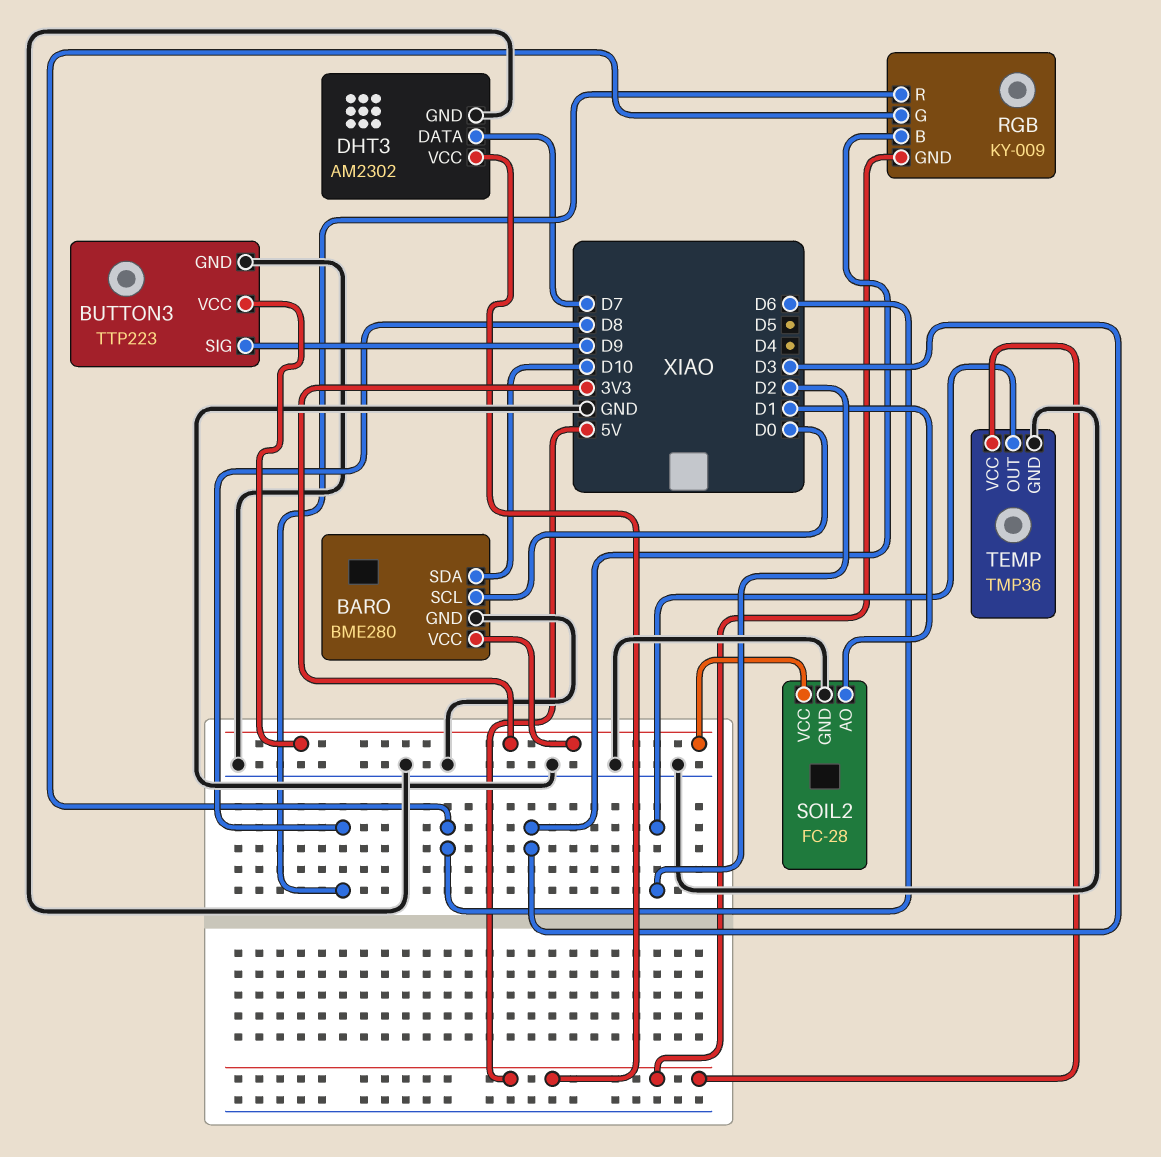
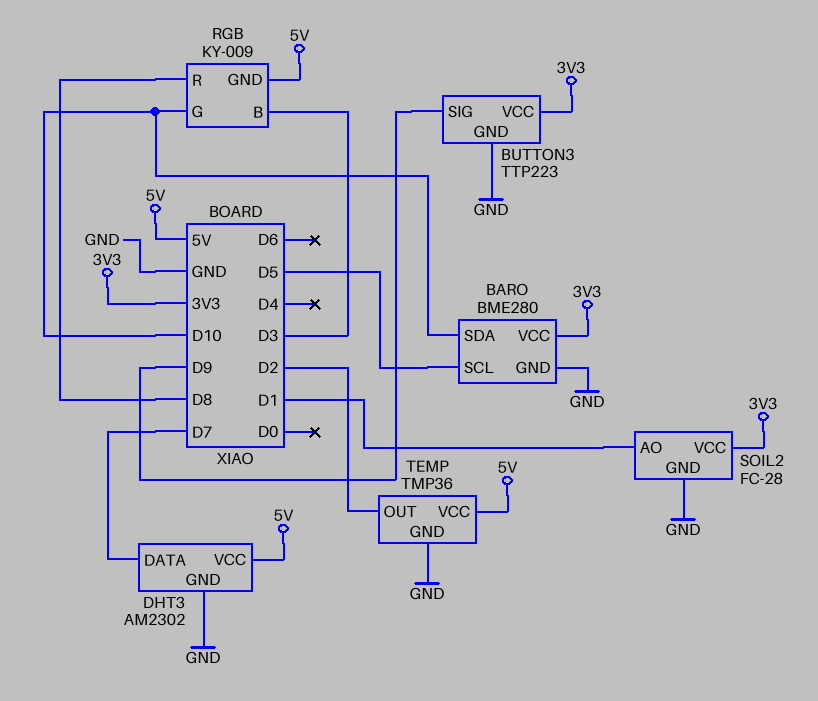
BARO pin SCL: D0 -> D5
RGB pin G: D6 -> D10

